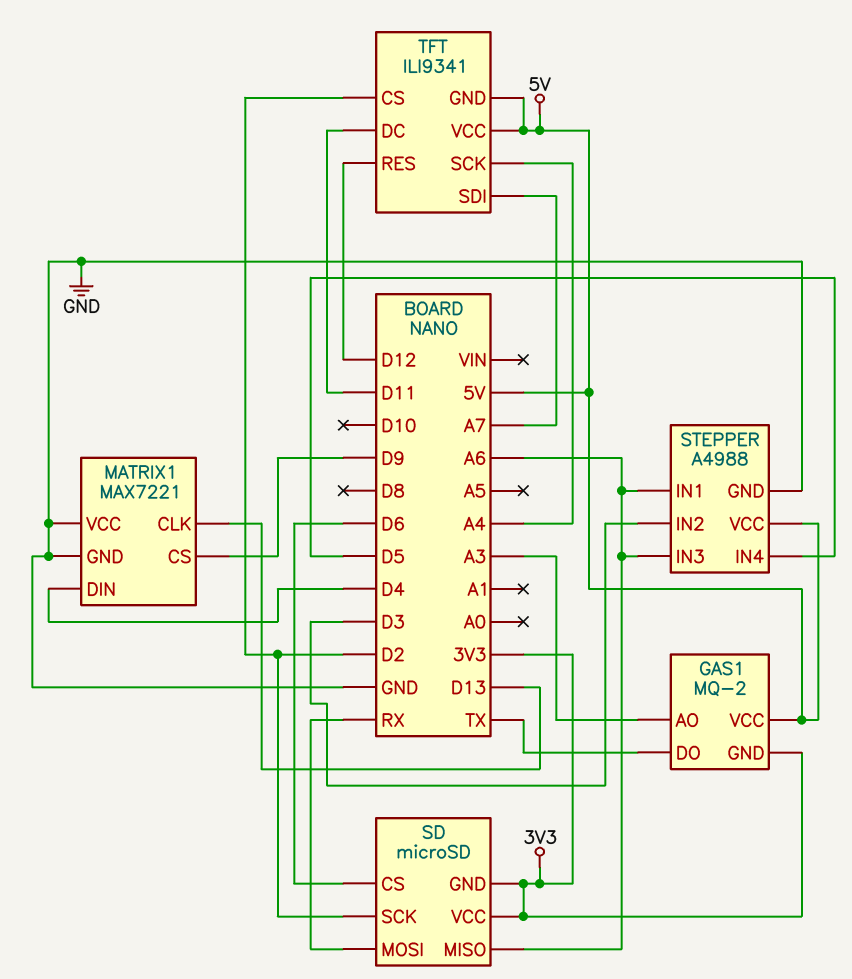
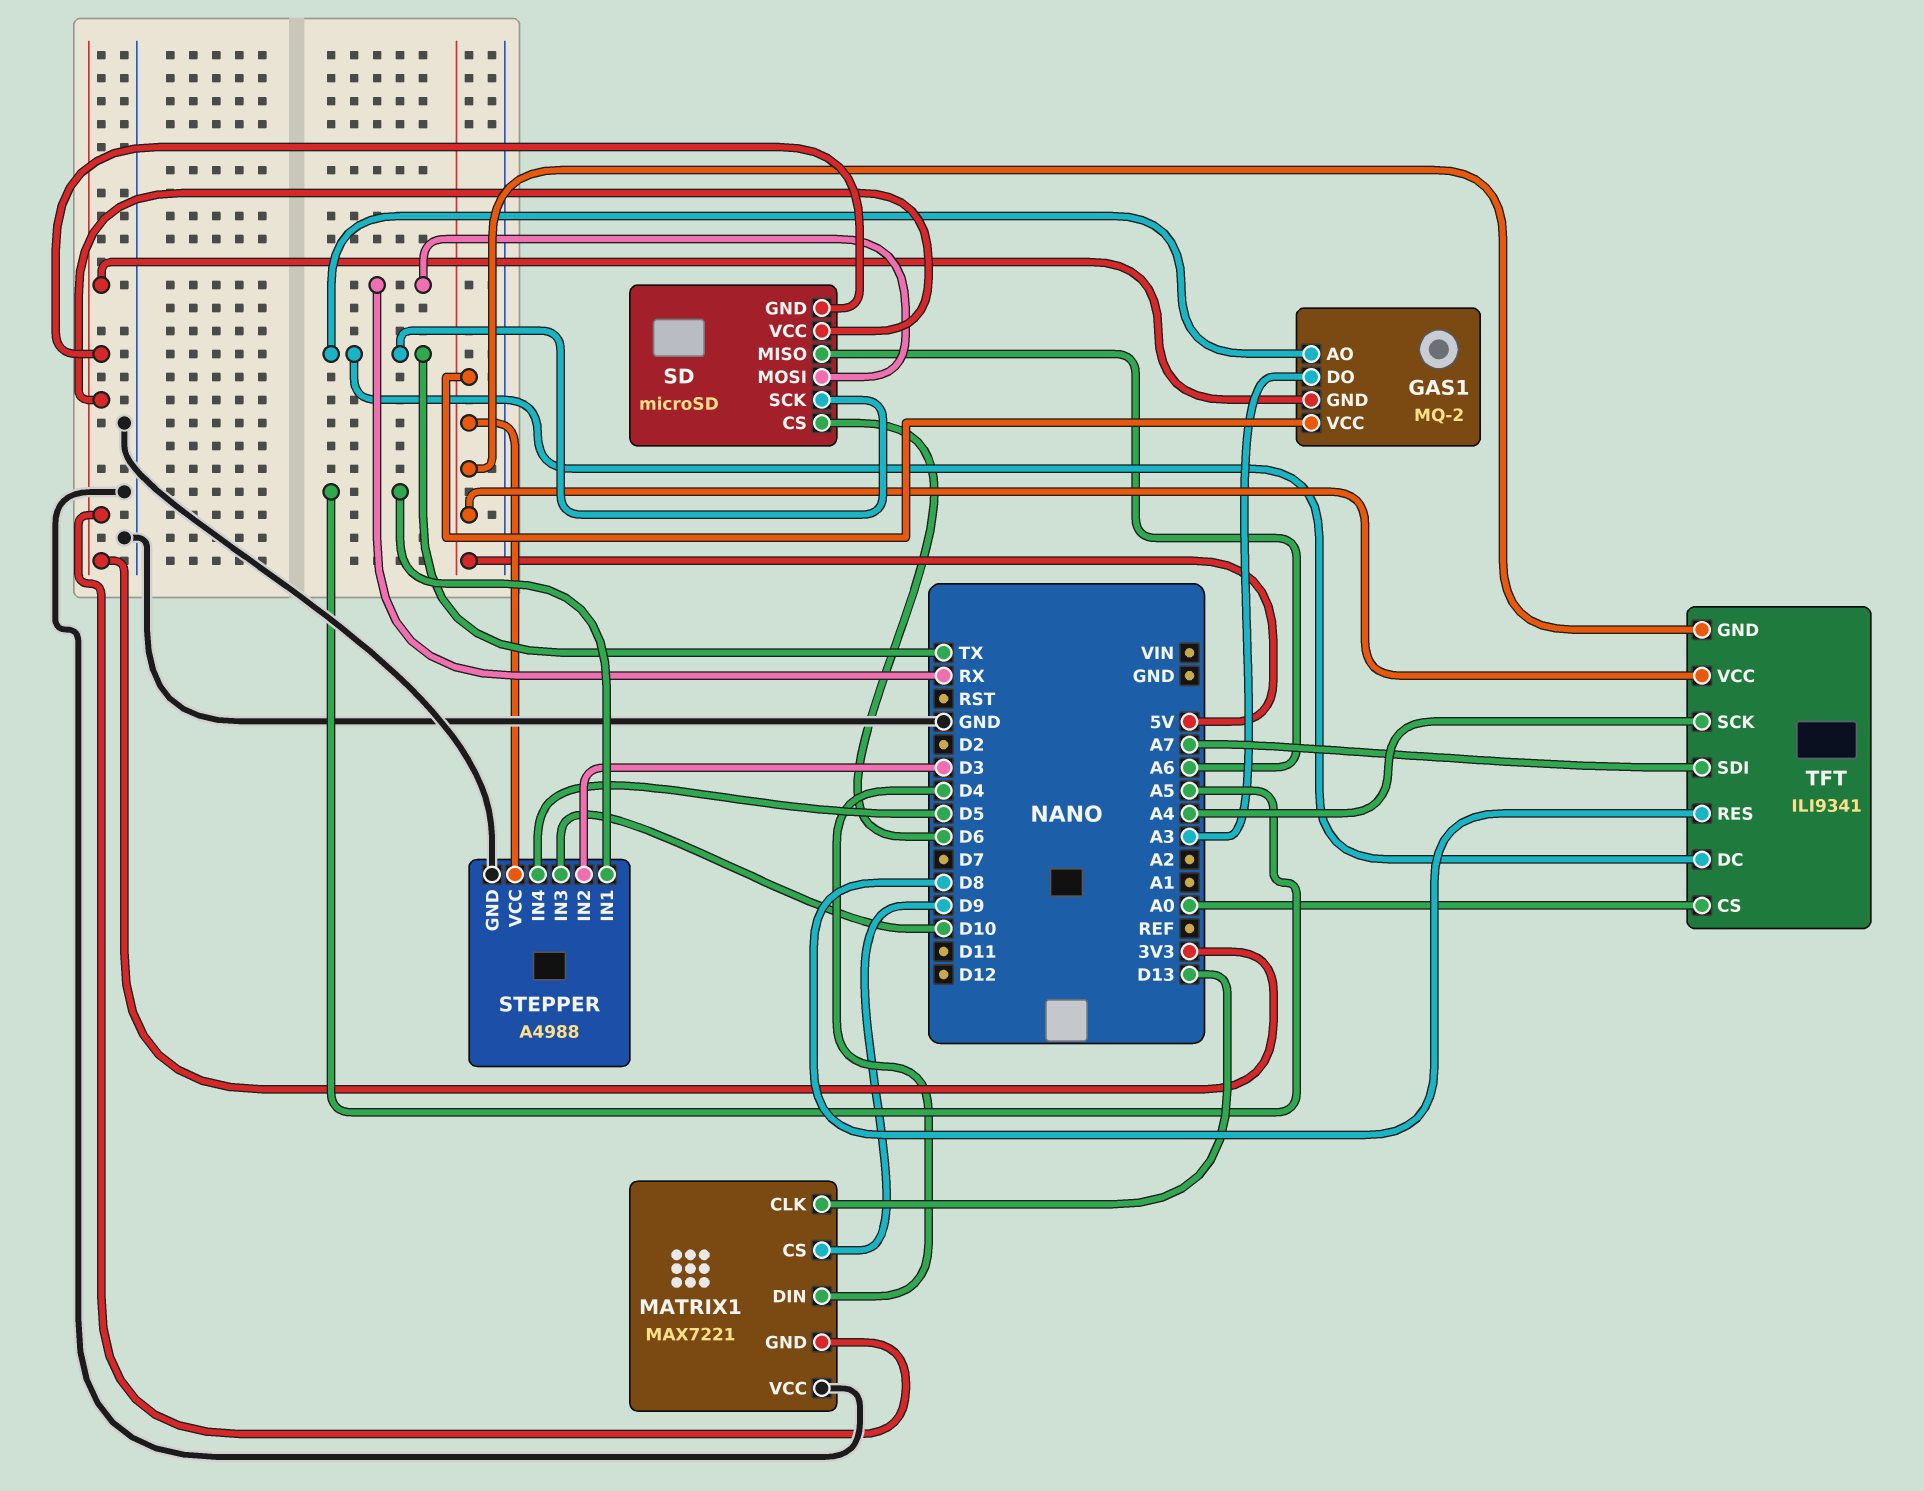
GAS1 pin AO: A3 -> TX
GAS1 pin DO: TX -> A3
MATRIX1 pin GND: GND -> 3V3
SD pin SCK: D2 -> TX
STEPPER pin IN1: A6 -> A5
STEPPER pin IN3: A6 -> D10
TFT pin CS: D2 -> A0
TFT pin DC: D11 -> TX
TFT pin RES: D12 -> D8

